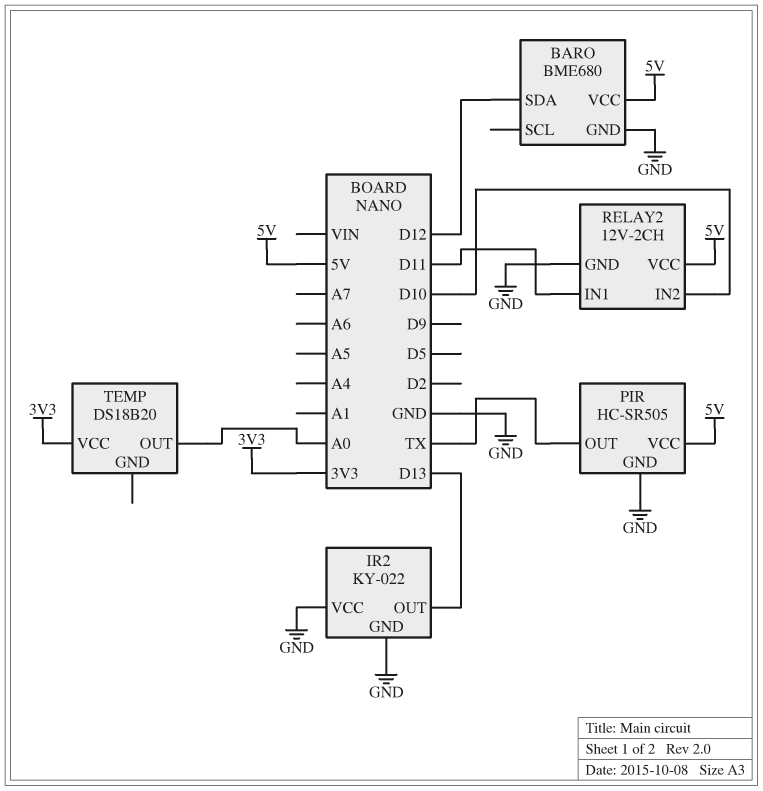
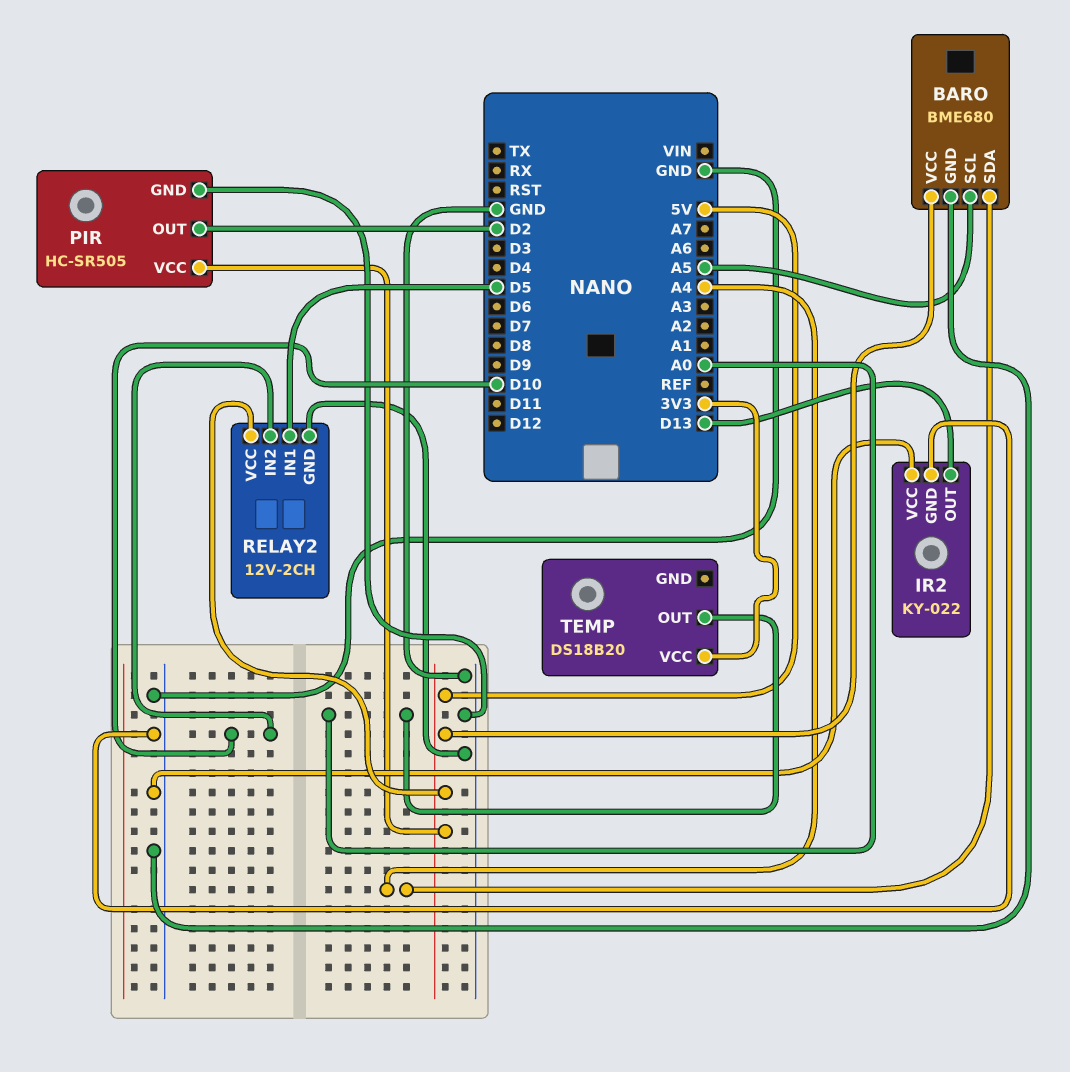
BARO pin SCL: none -> A5
BARO pin SDA: D12 -> A4
PIR pin OUT: TX -> D2
RELAY2 pin IN1: D11 -> D5

